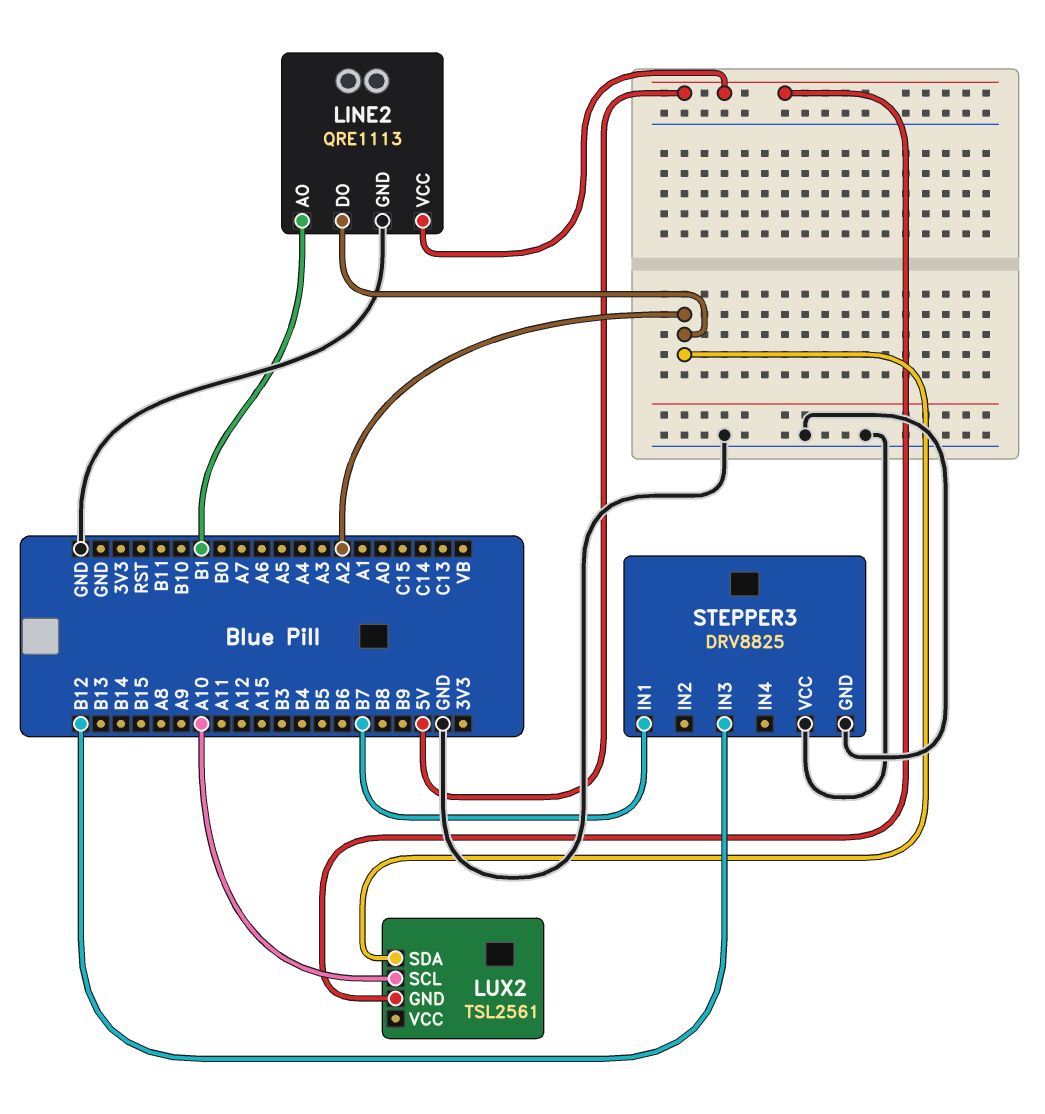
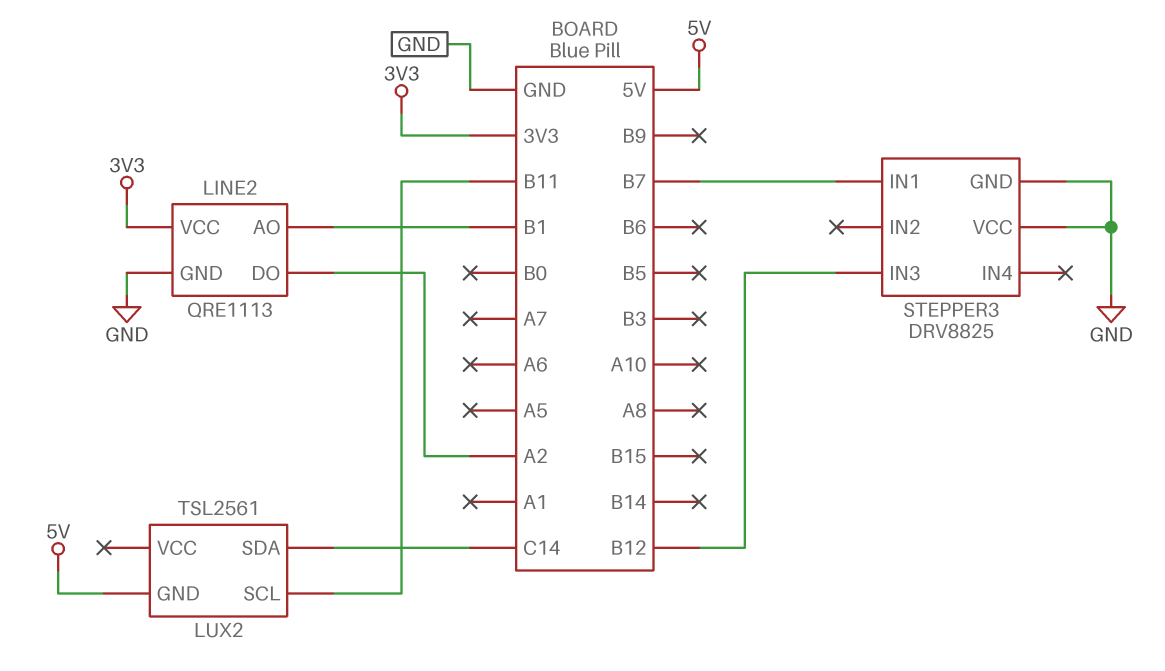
LINE2 pin VCC: 5V -> 3V3
LUX2 pin SCL: A10 -> B11
LUX2 pin SDA: A2 -> C14

